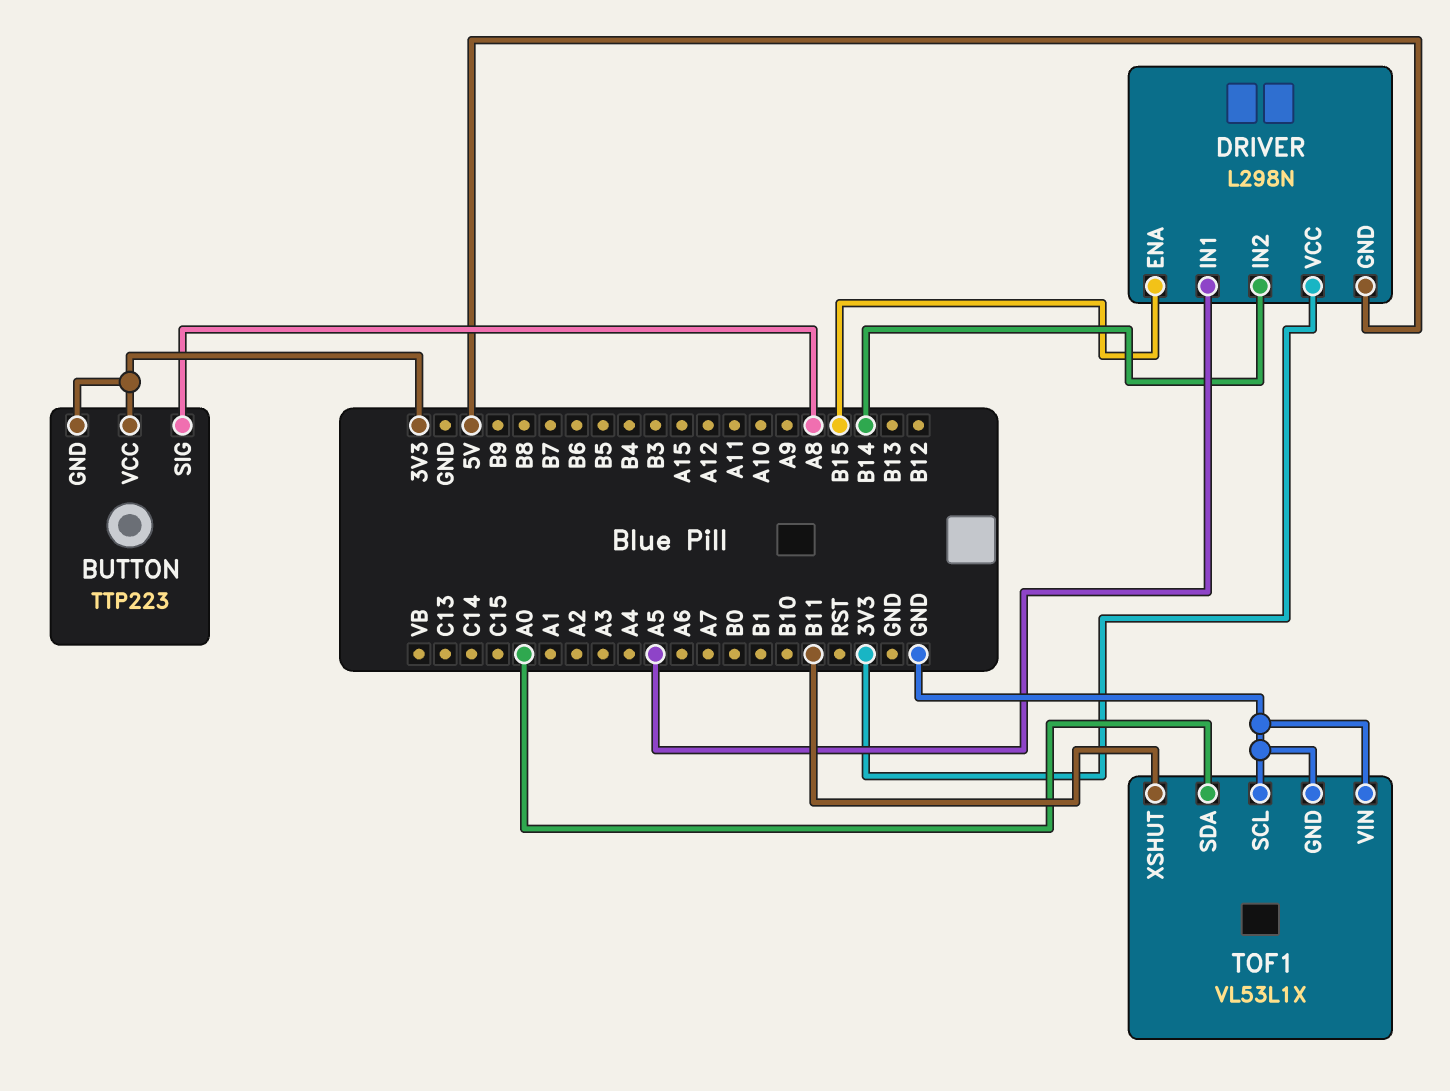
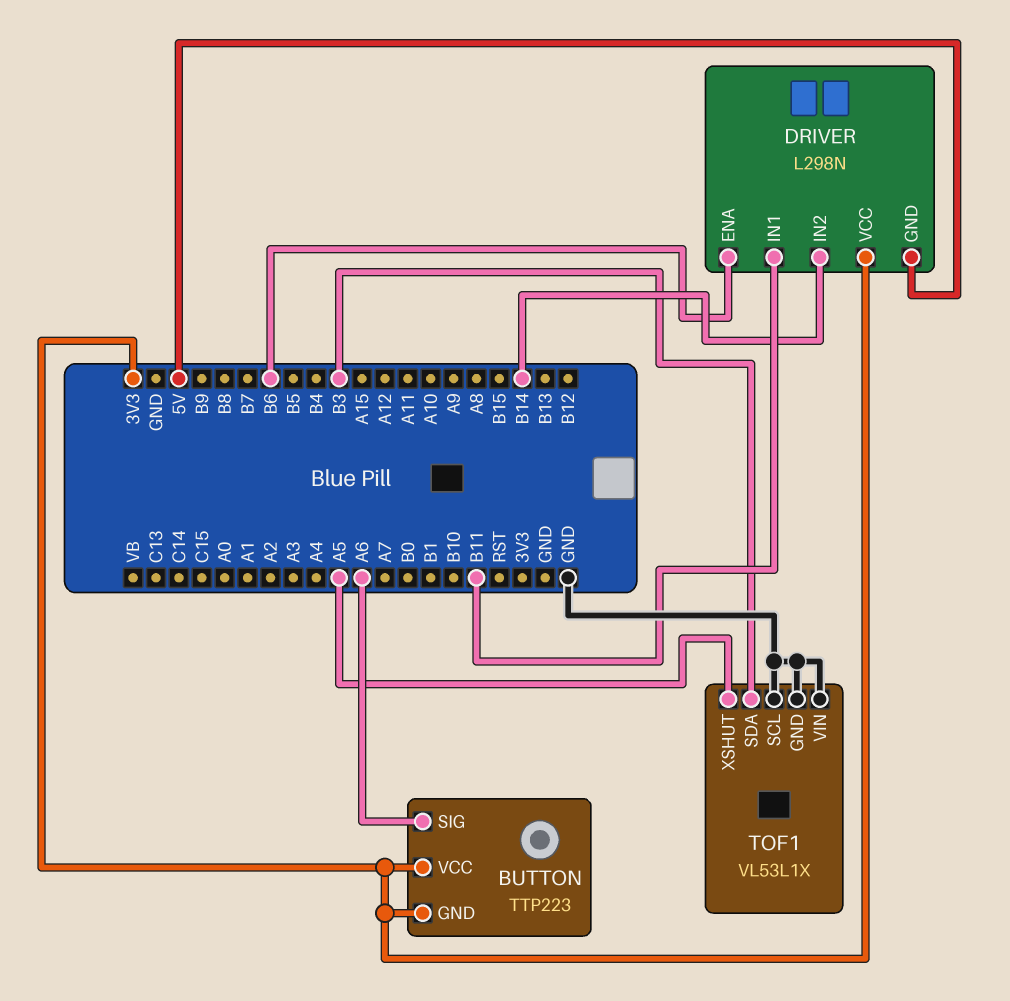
BUTTON pin SIG: A8 -> A6
DRIVER pin ENA: B15 -> B6
DRIVER pin IN1: A5 -> B11
TOF1 pin SDA: A0 -> B3
TOF1 pin XSHUT: B11 -> A5

